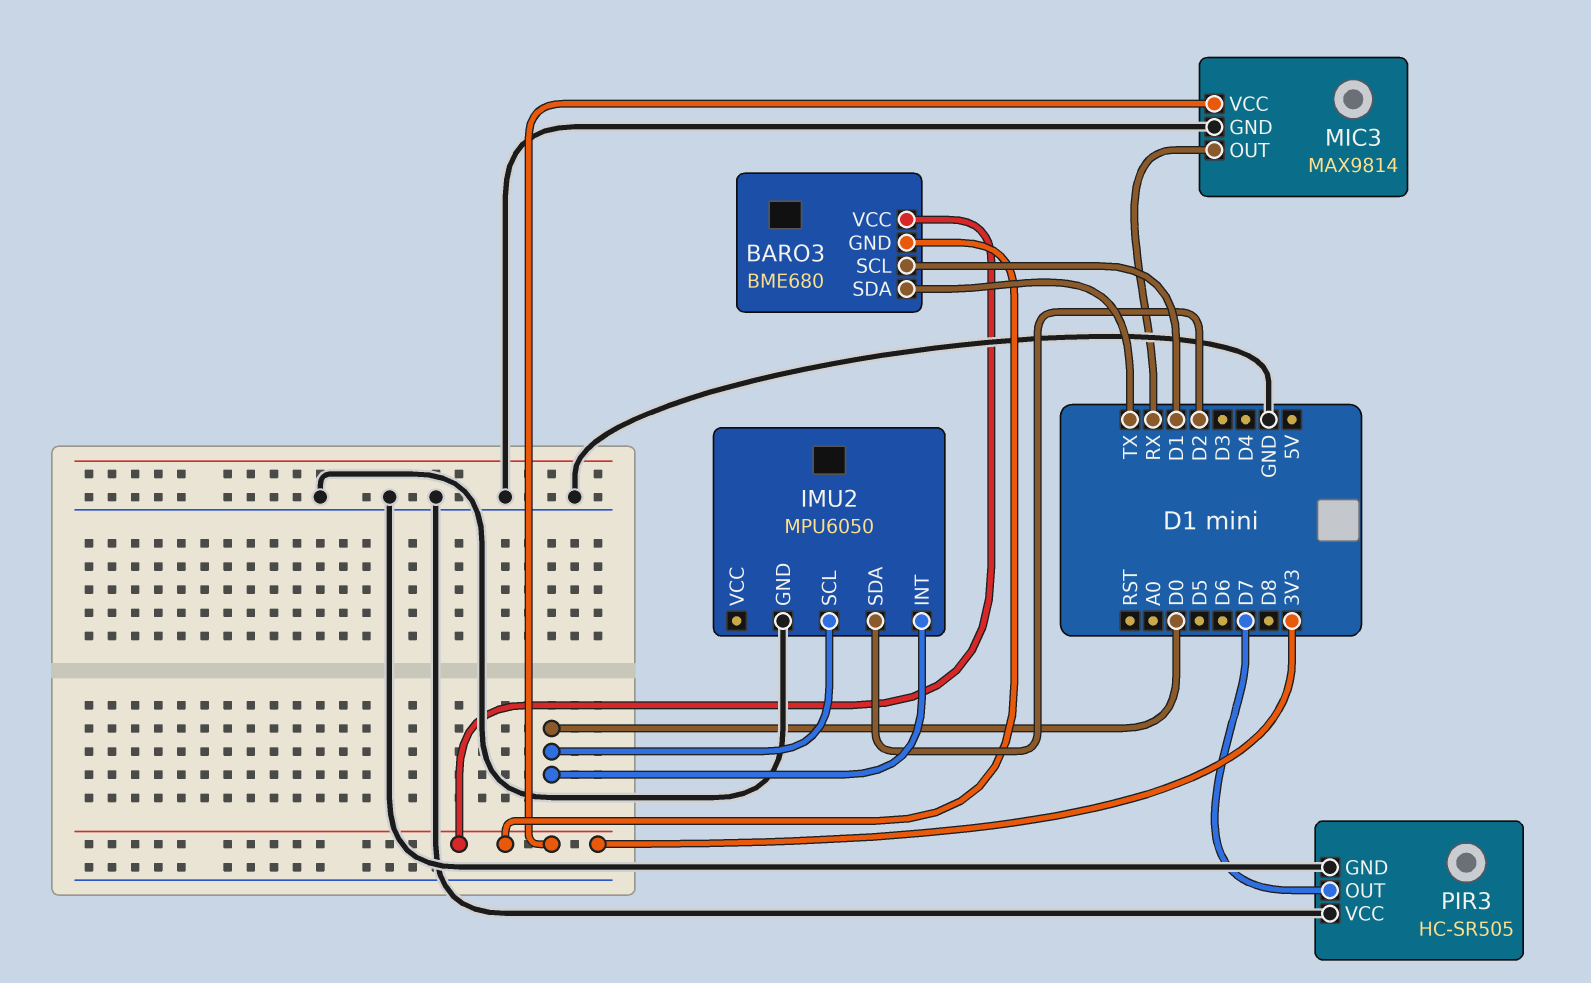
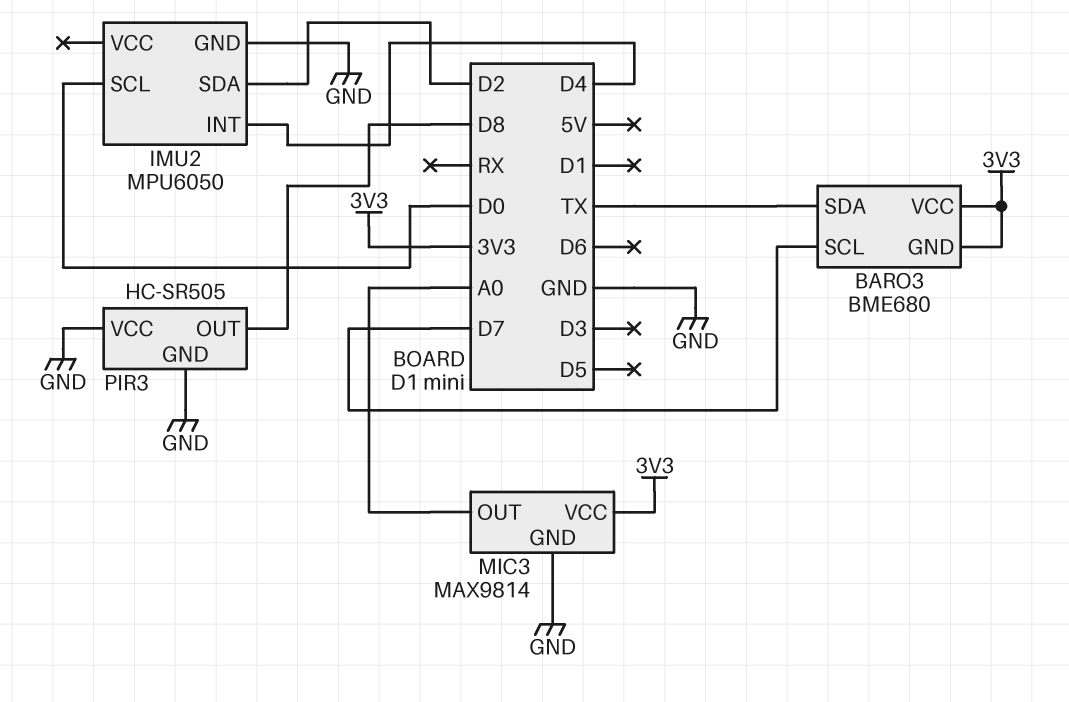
BARO3 pin SCL: D1 -> D7
IMU2 pin INT: D0 -> D4
MIC3 pin OUT: RX -> A0
PIR3 pin OUT: D7 -> D8

